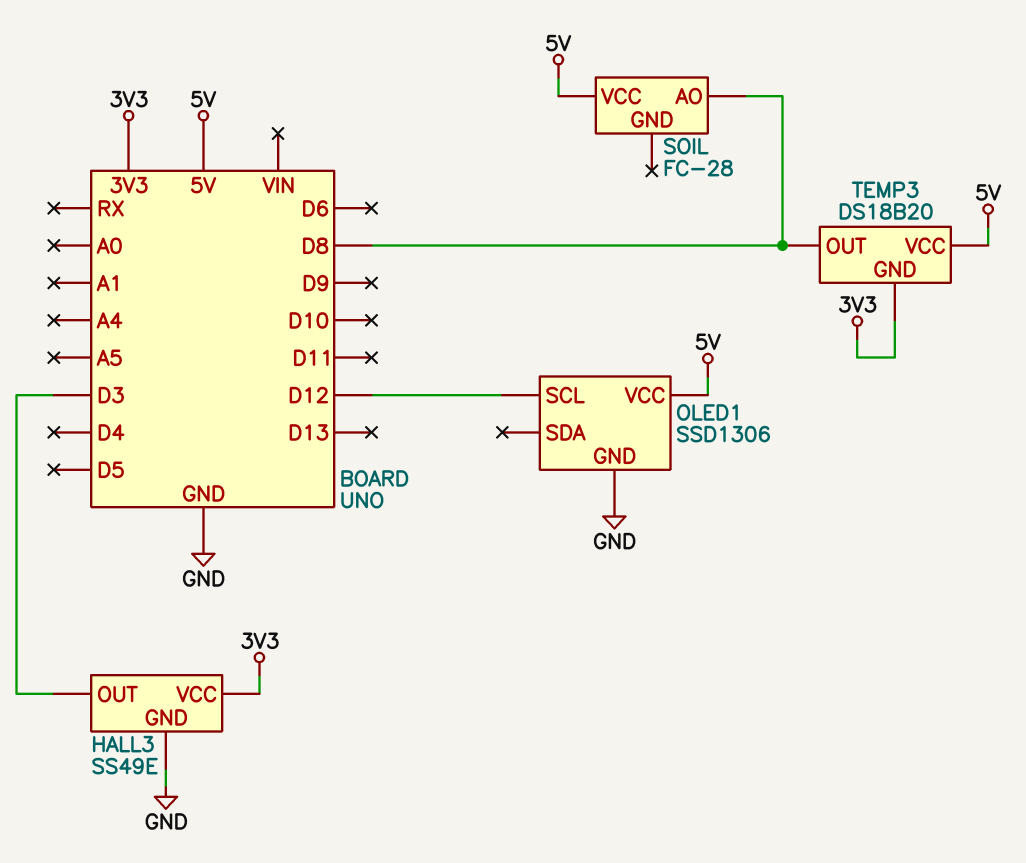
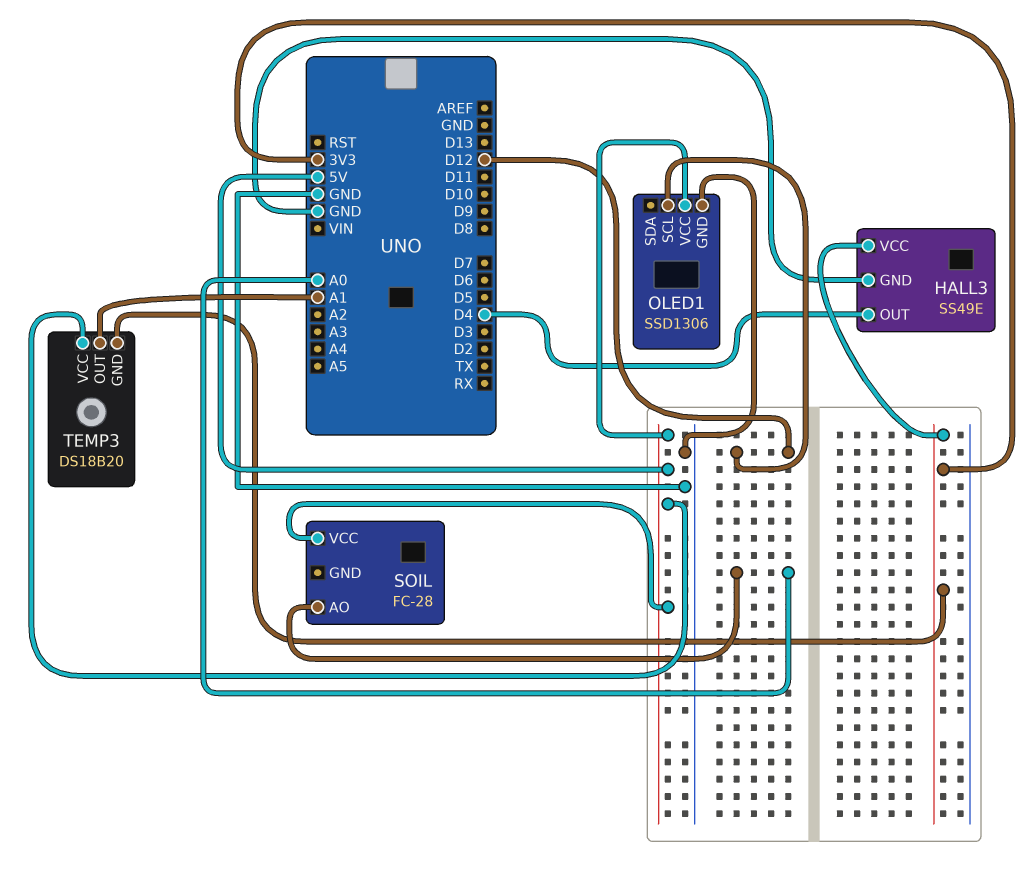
HALL3 pin OUT: D3 -> D4
SOIL pin AO: D8 -> A0
TEMP3 pin OUT: D8 -> A1

